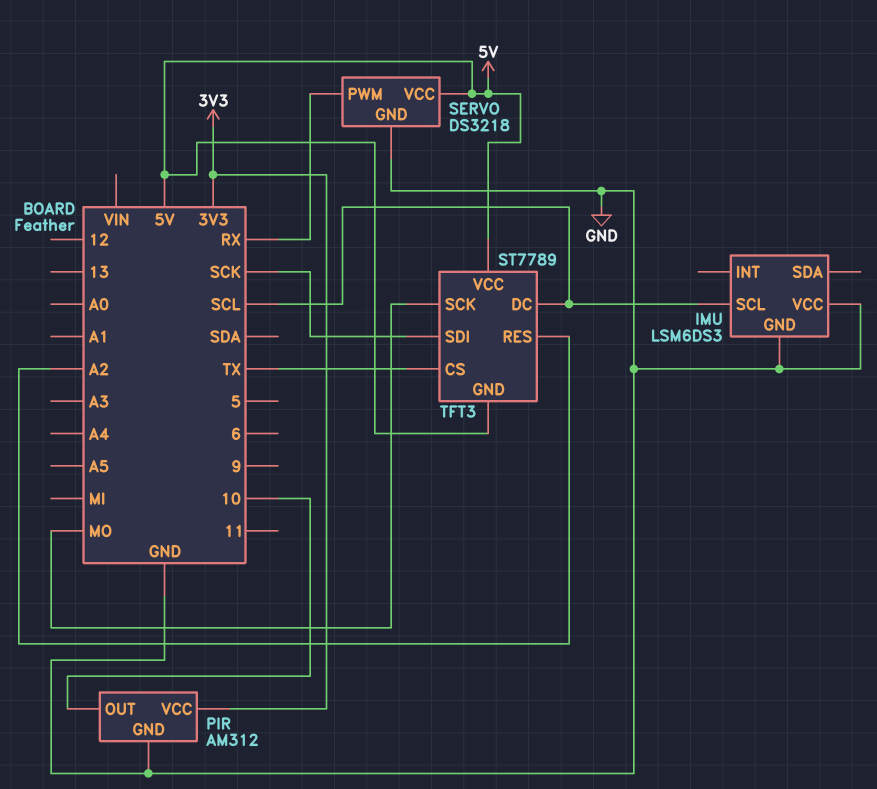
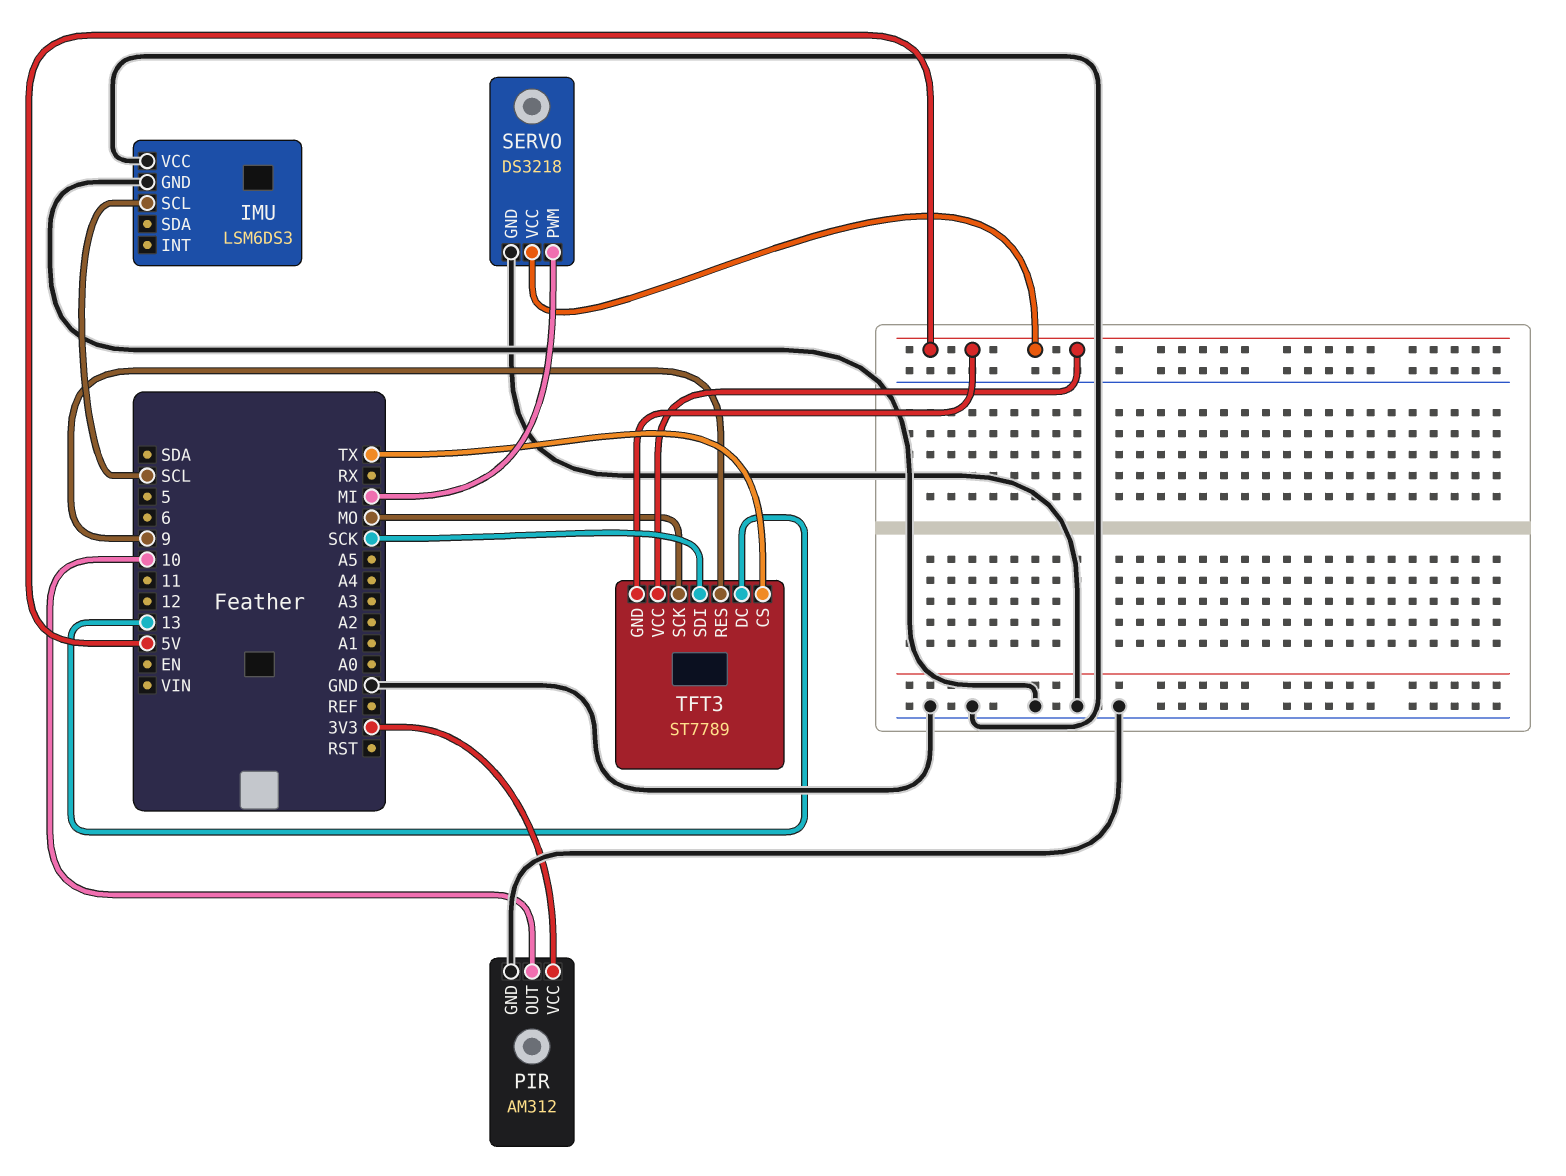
SERVO pin PWM: RX -> MI
TFT3 pin DC: SCL -> 13
TFT3 pin RES: A2 -> 9

